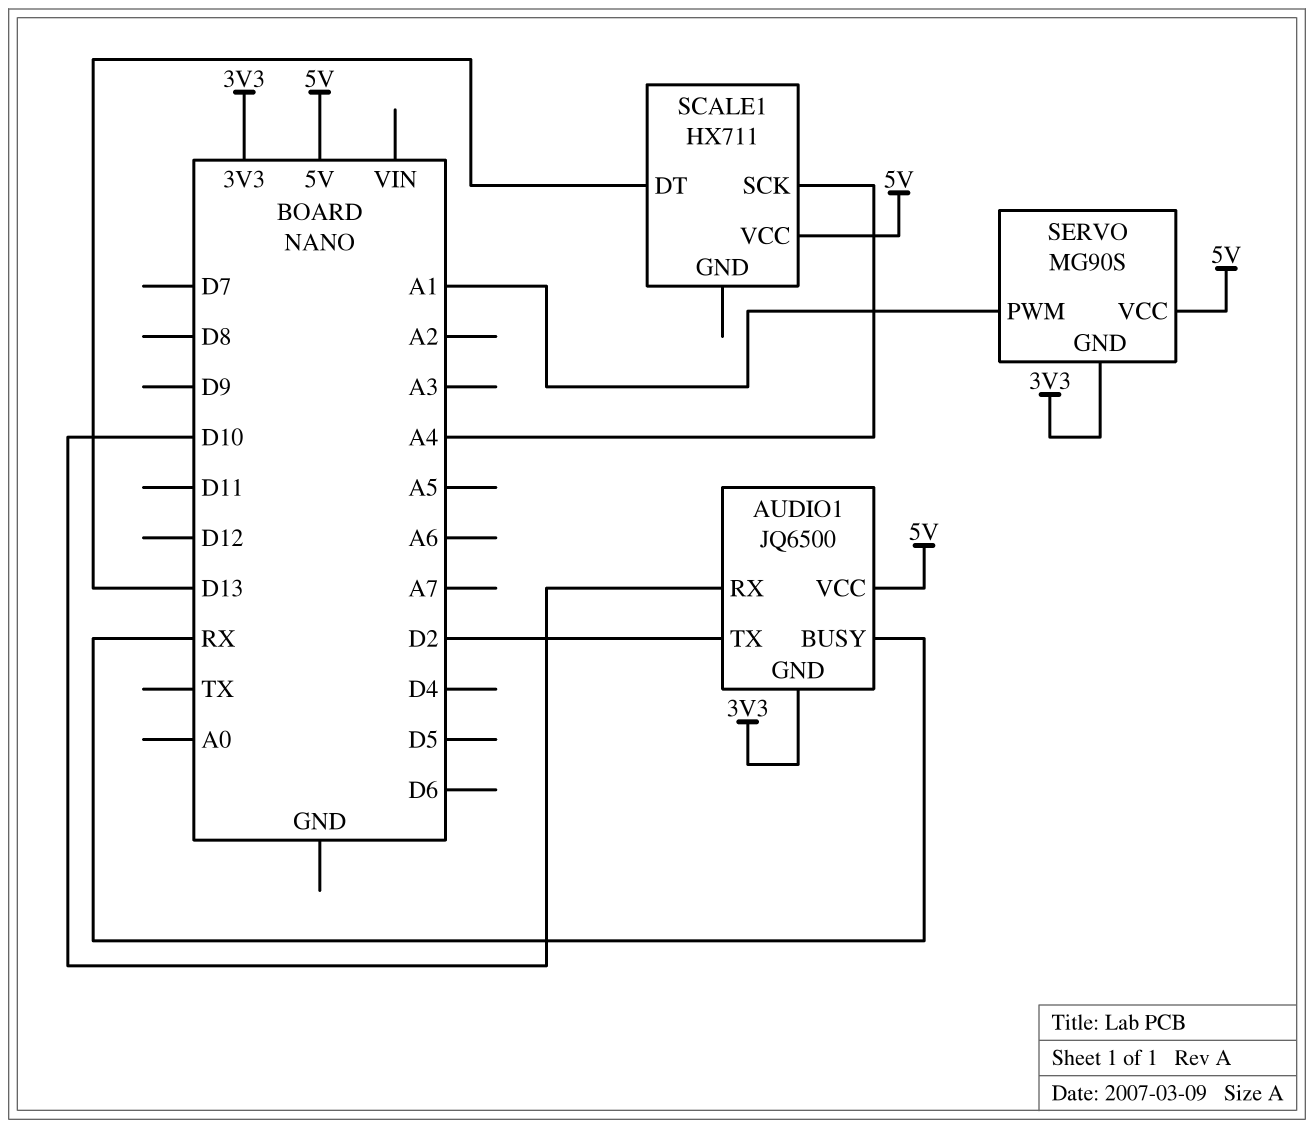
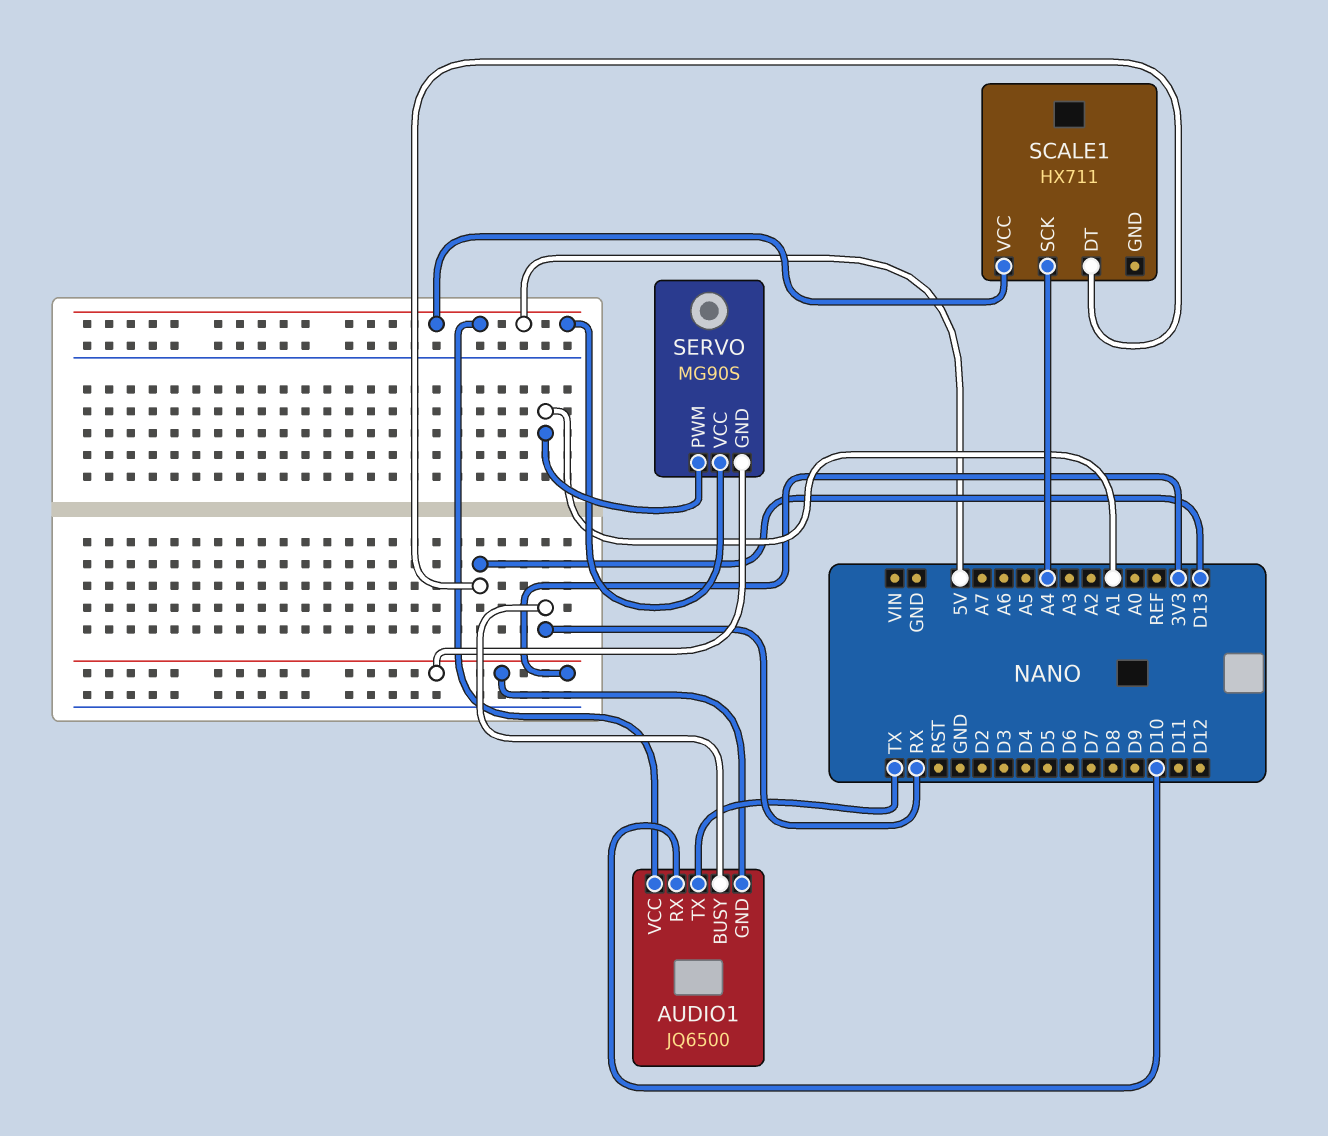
AUDIO1 pin TX: D2 -> TX

